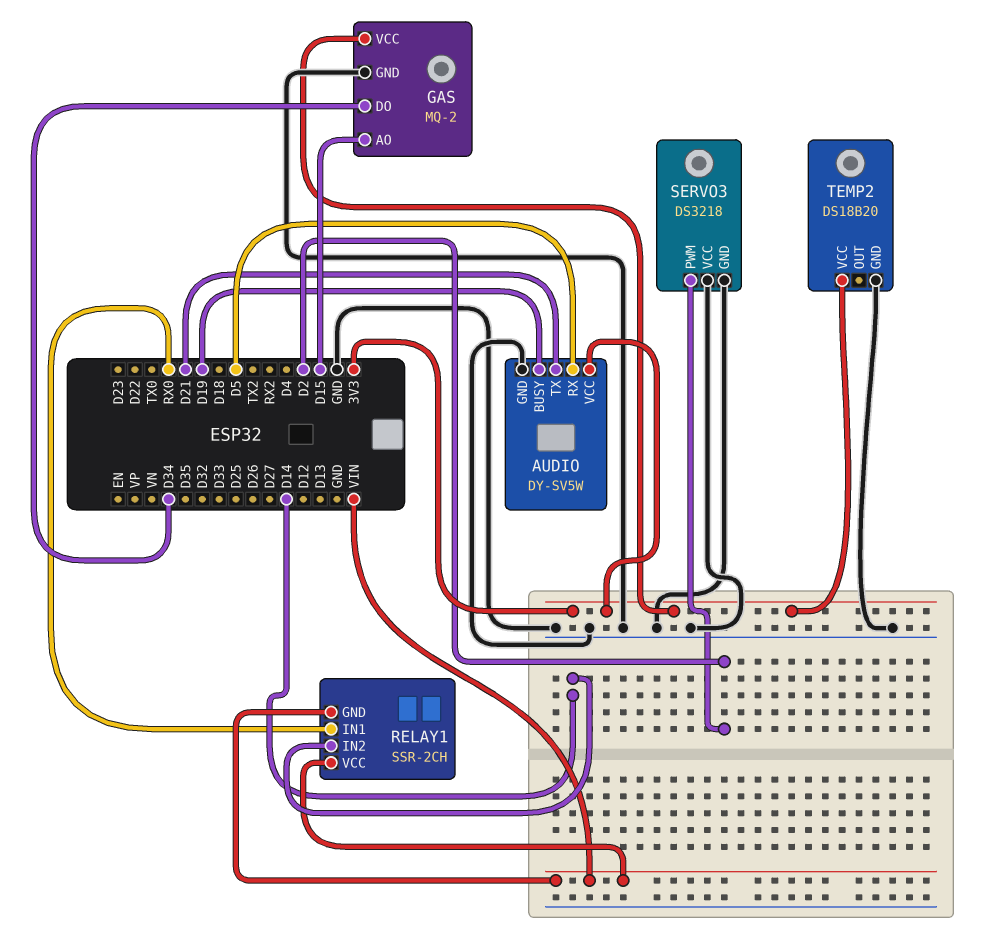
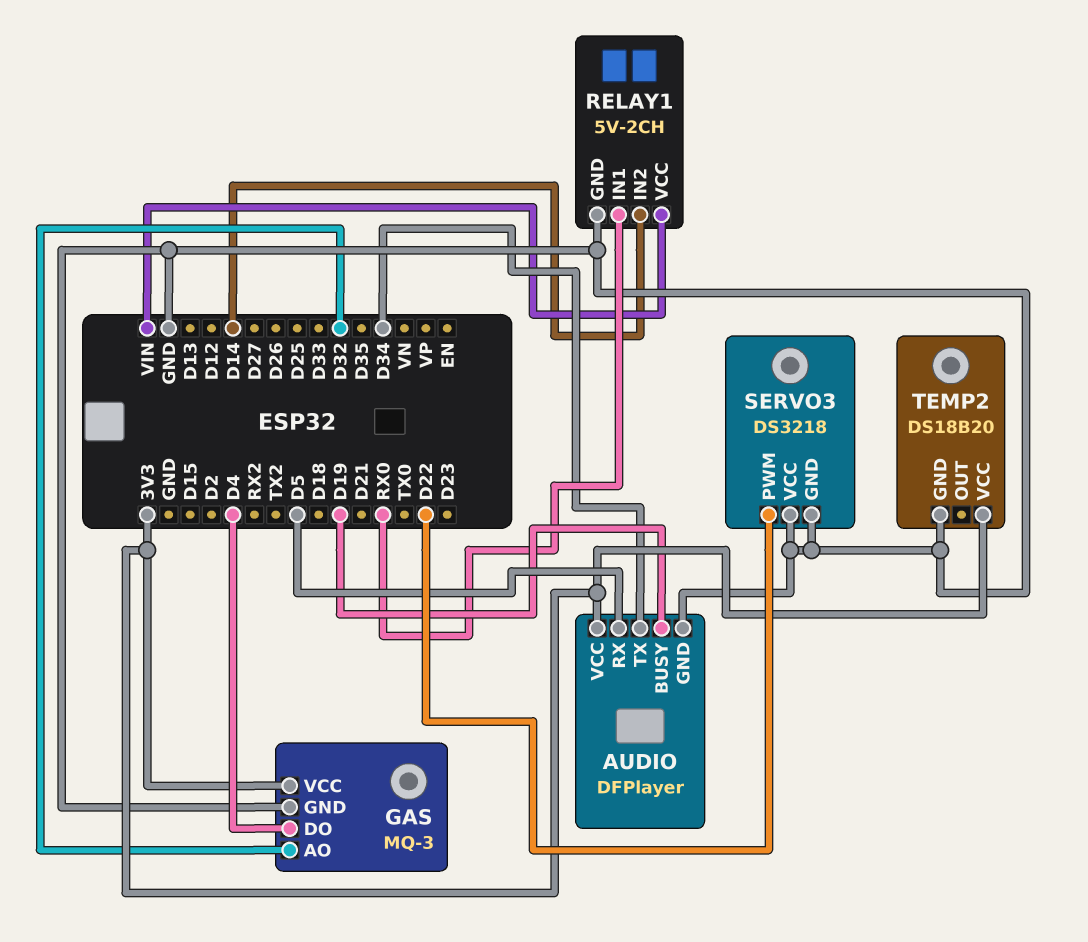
AUDIO: DY-SV5W -> DFPlayer
AUDIO pin TX: D21 -> D34
GAS: MQ-2 -> MQ-3
GAS pin AO: D15 -> D32
GAS pin DO: D34 -> D4
RELAY1: SSR-2CH -> 5V-2CH
RELAY1 pin GND: VIN -> GND
SERVO3 pin PWM: D2 -> D22

